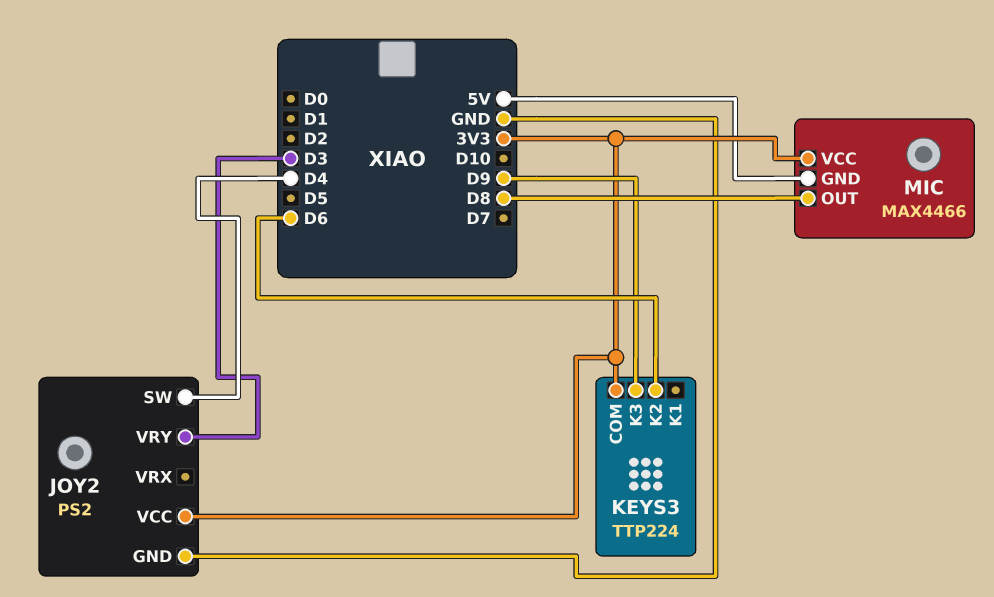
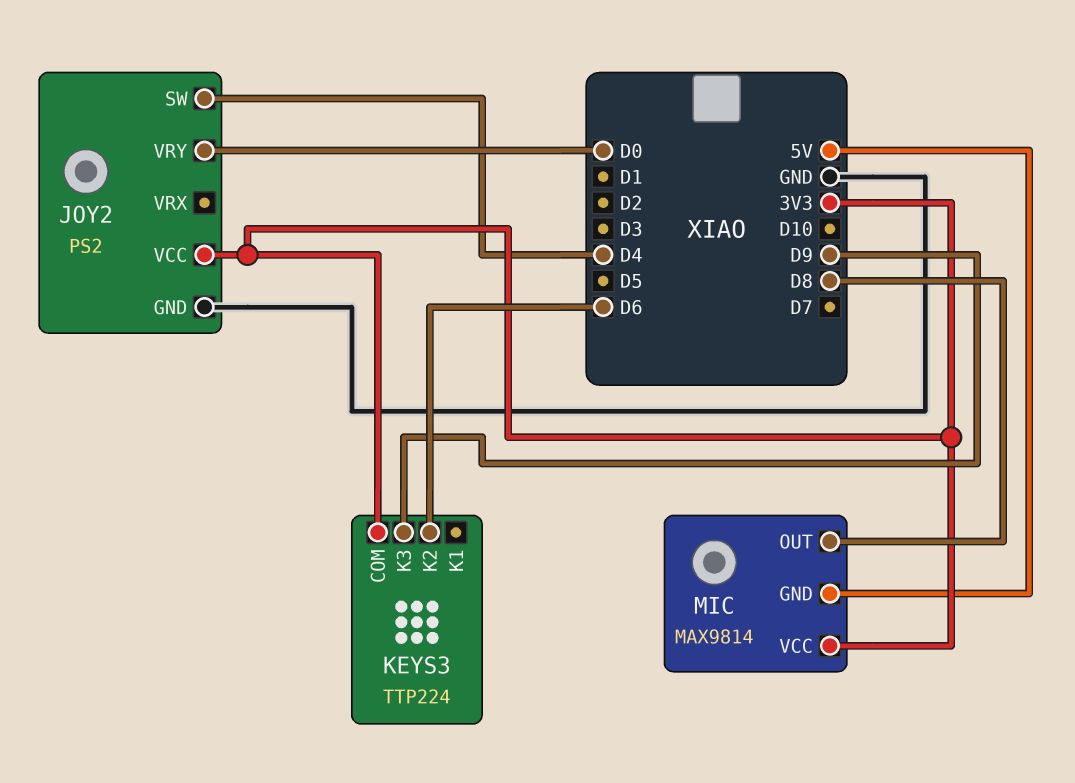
JOY2 pin VRY: D3 -> D0
MIC: MAX4466 -> MAX9814

